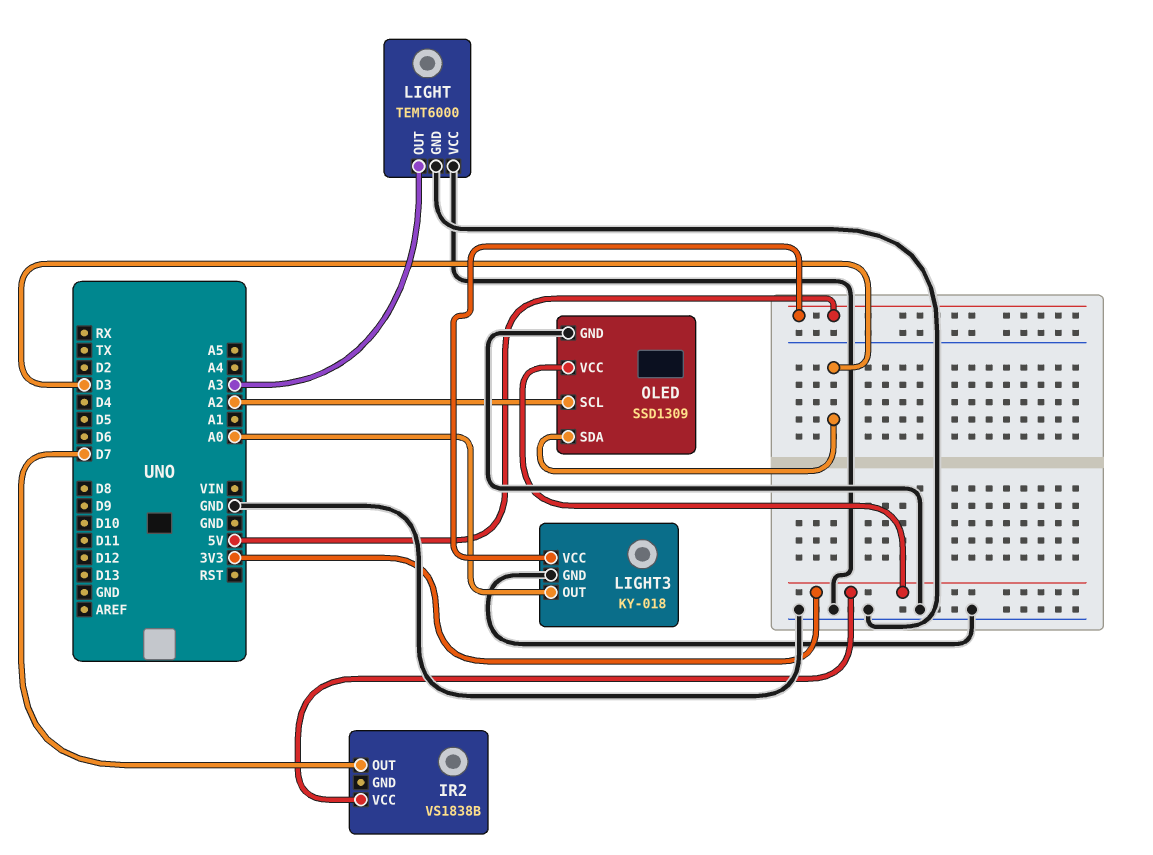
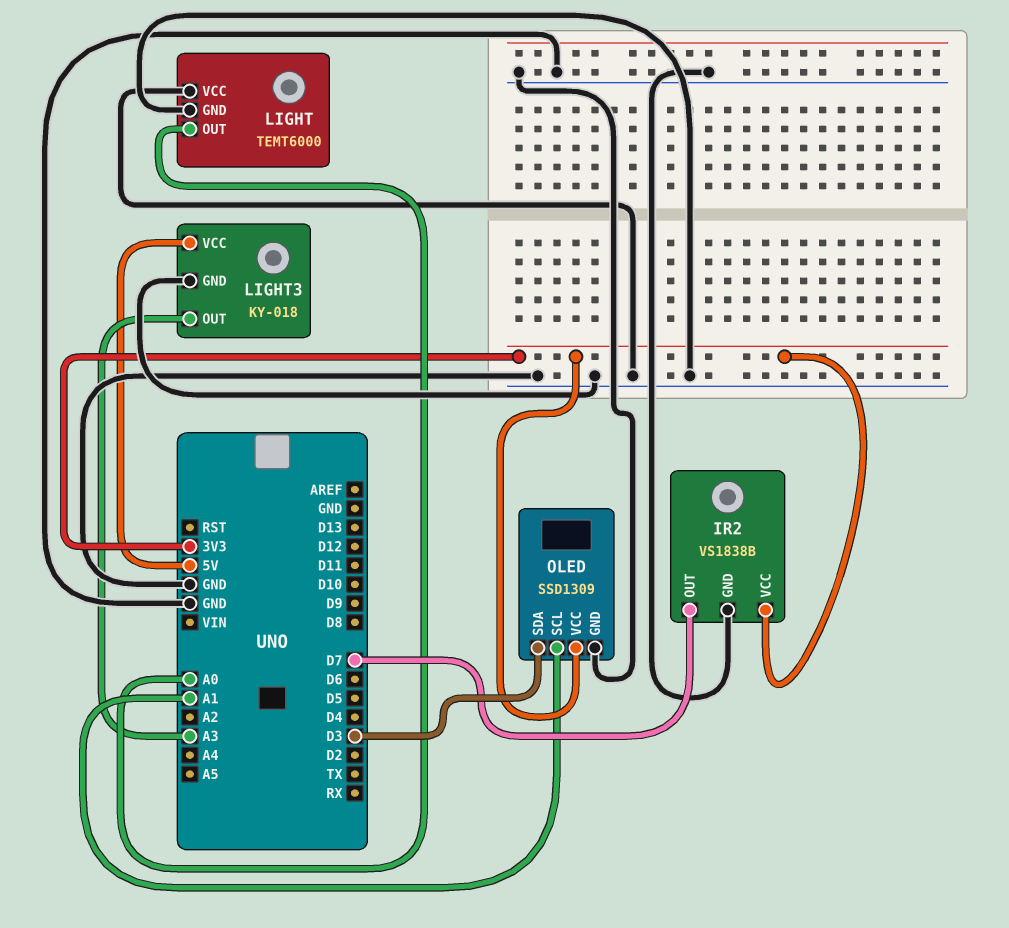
IR2 pin GND: none -> GND
LIGHT pin OUT: A3 -> A0
LIGHT3 pin OUT: A0 -> A3
OLED pin SCL: A2 -> A1

